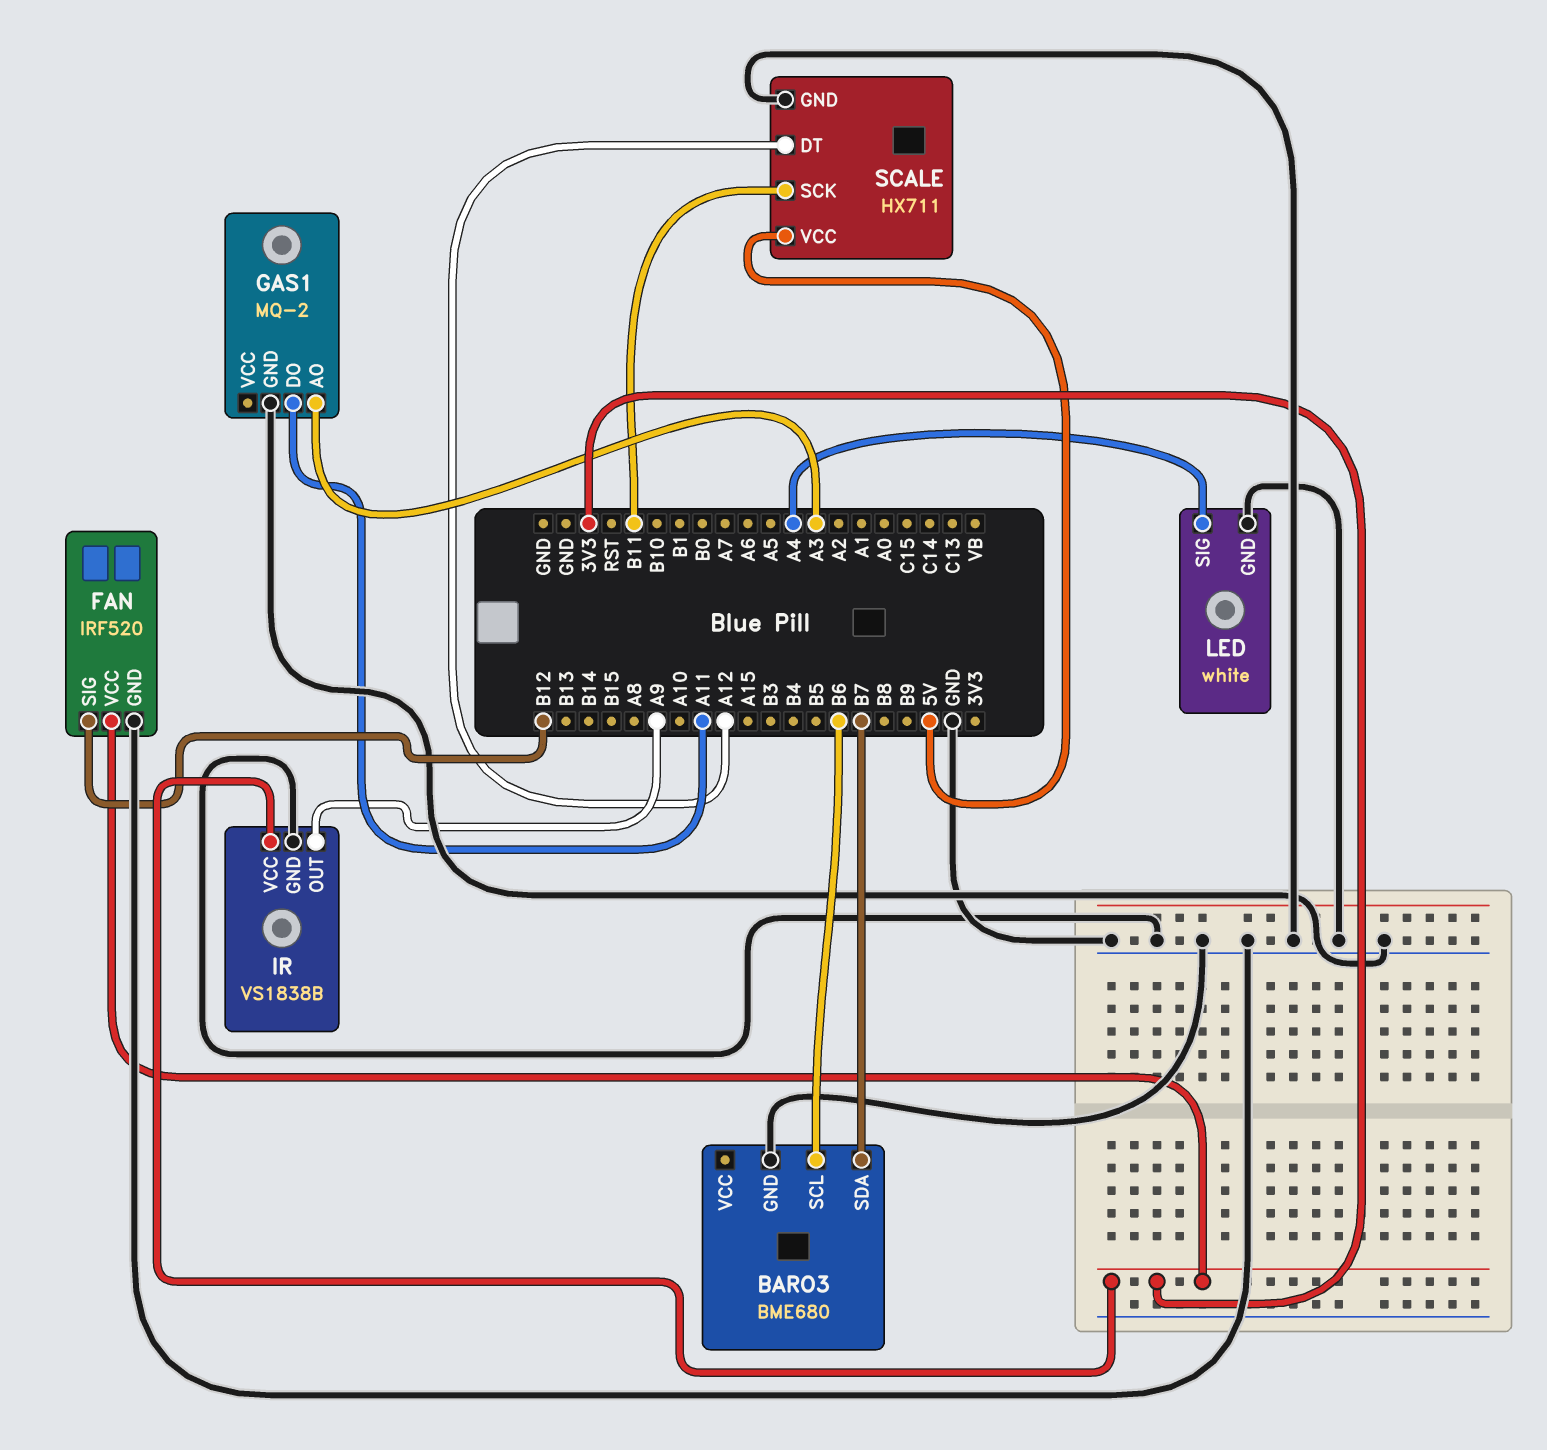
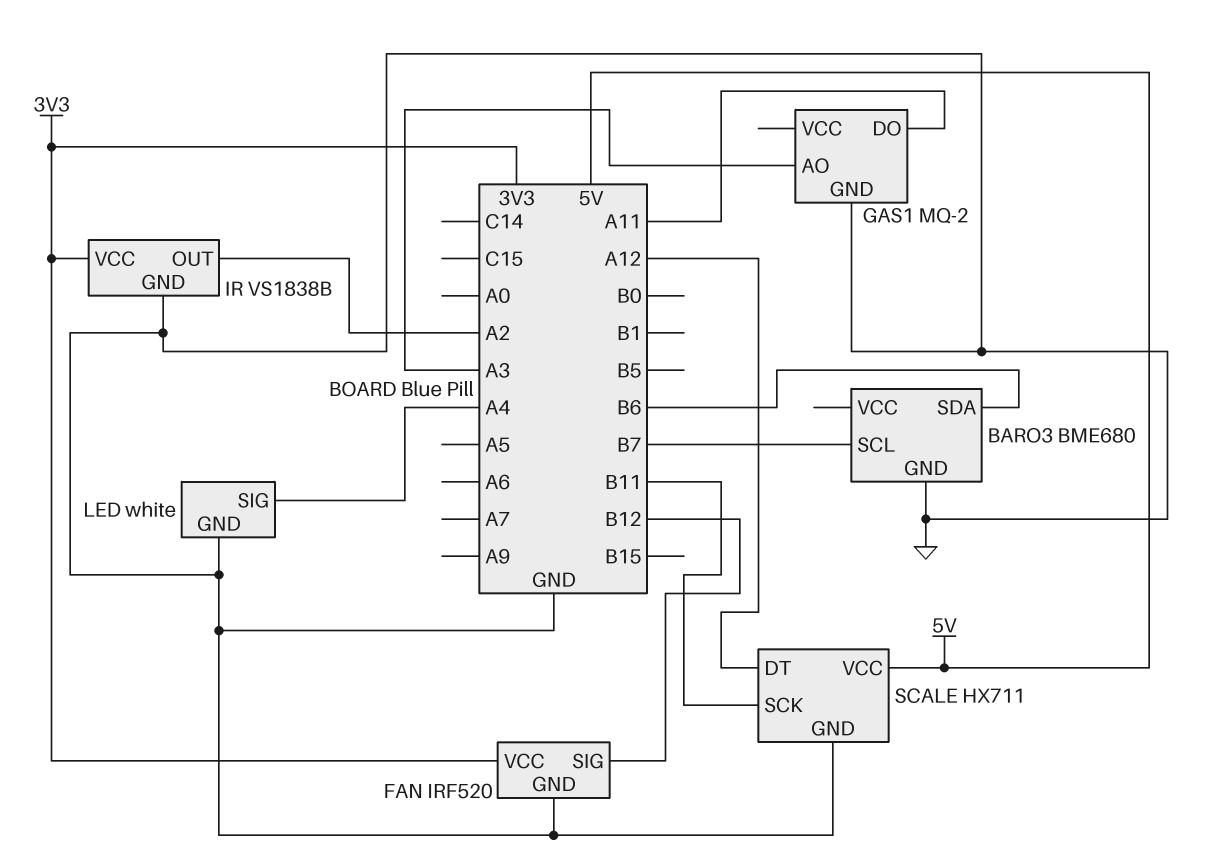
BARO3 pin SCL: B6 -> B7
BARO3 pin SDA: B7 -> B6
IR pin OUT: A9 -> A2

